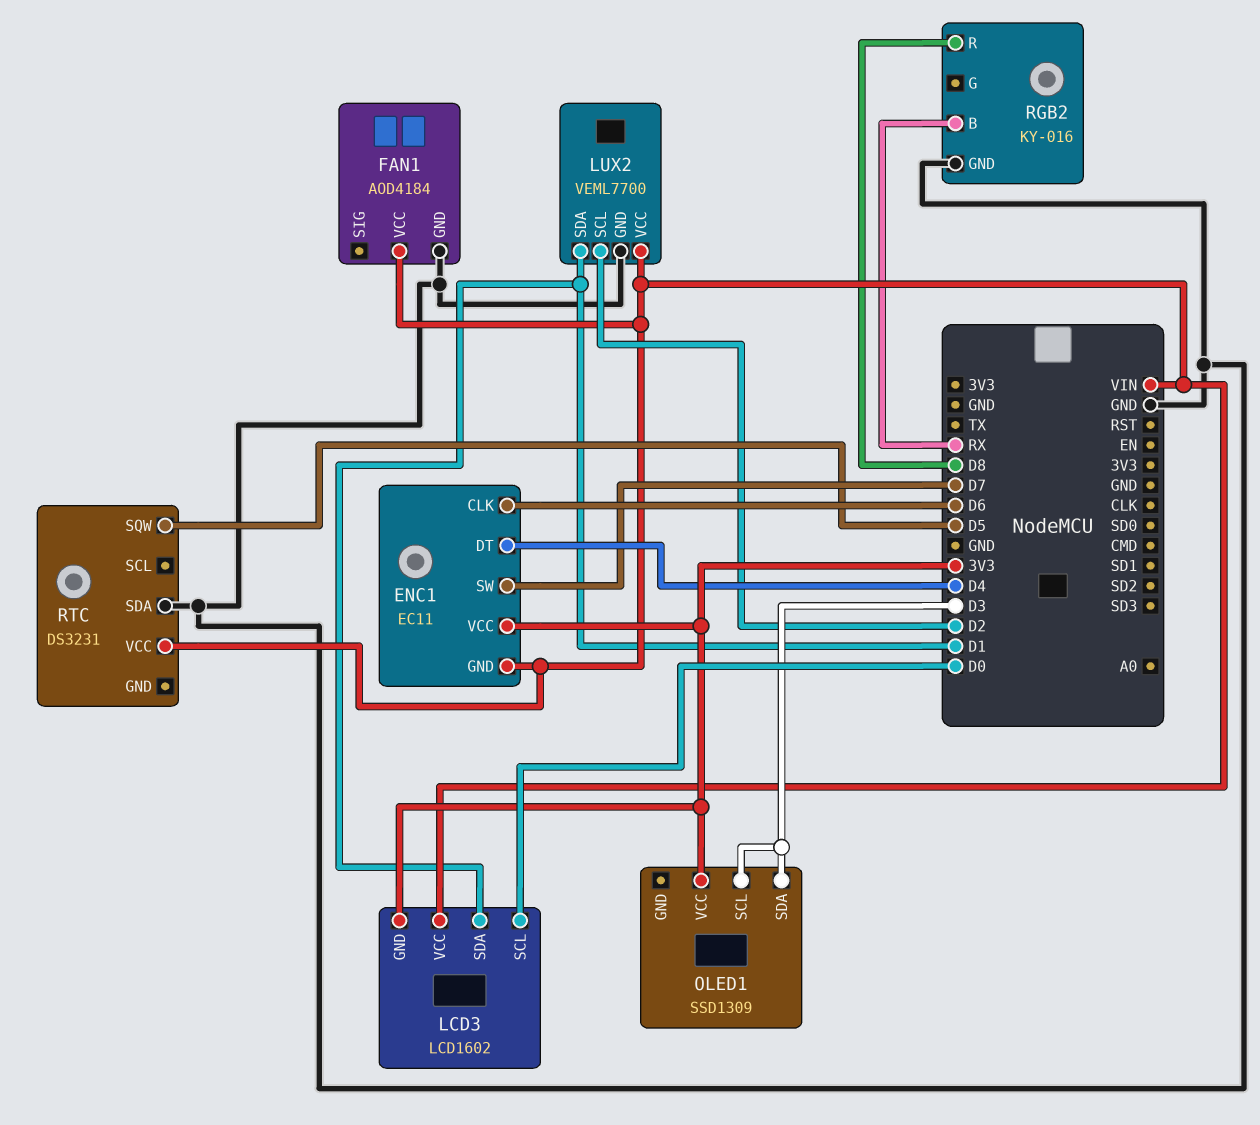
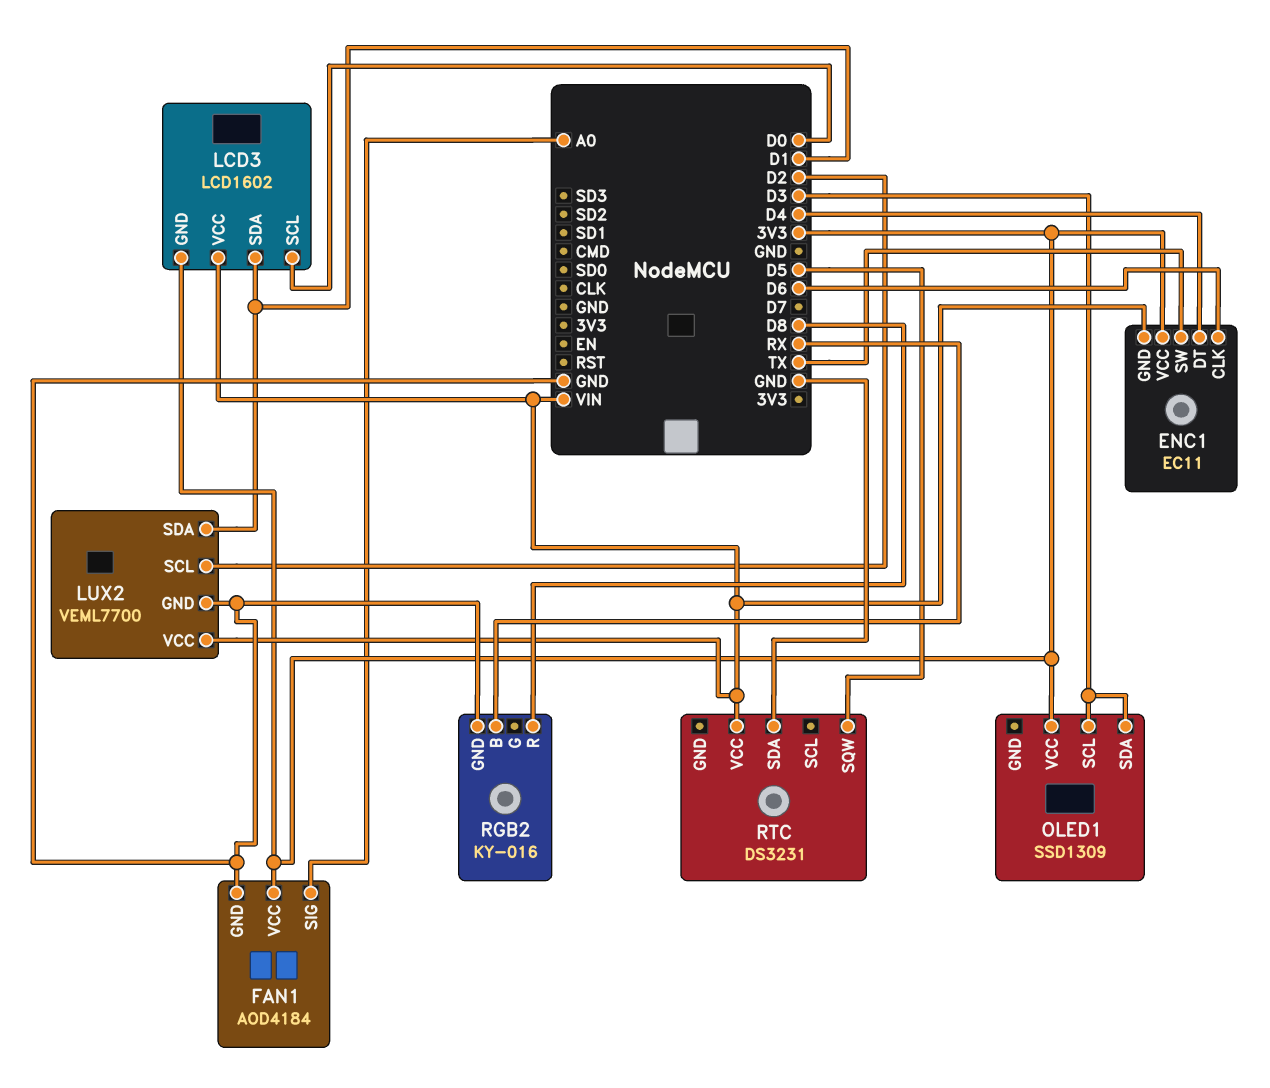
ENC1 pin SW: D7 -> TX
FAN1 pin SIG: none -> A0
FAN1 pin VCC: VIN -> 3V3

